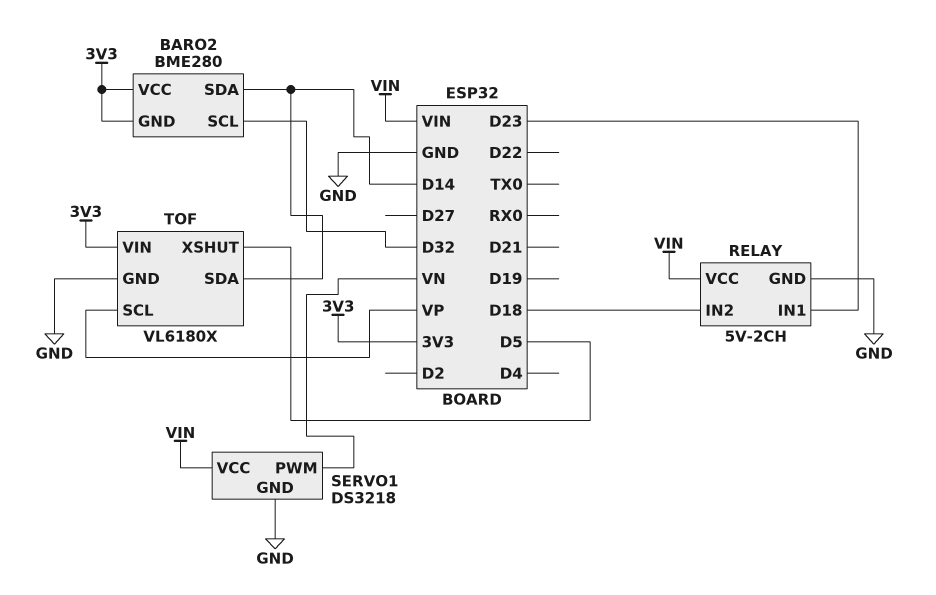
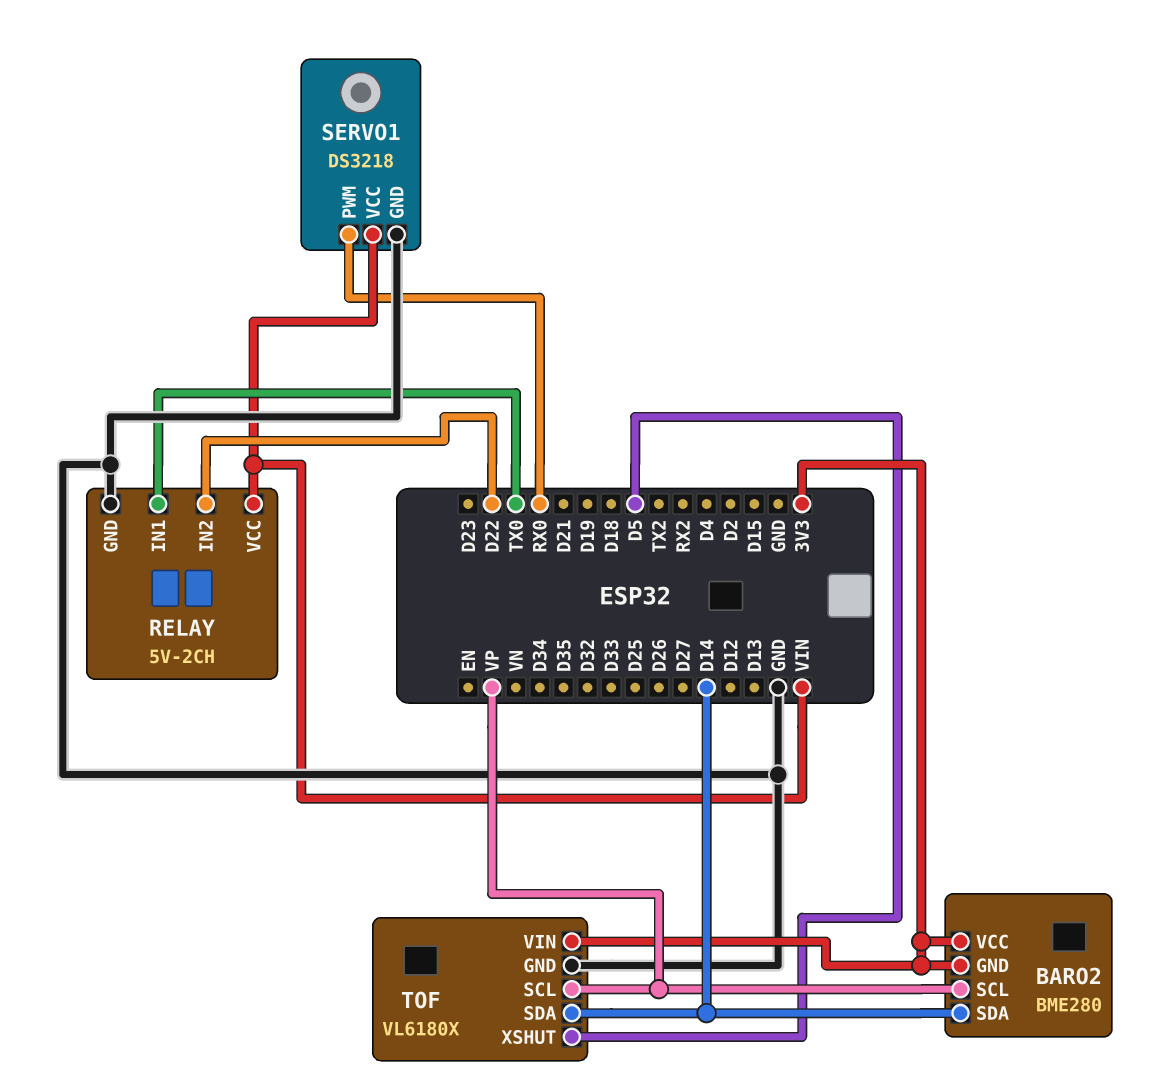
BARO2 pin SCL: D32 -> VP
RELAY pin IN1: D23 -> TX0
RELAY pin IN2: D18 -> D22
SERVO1 pin PWM: VN -> RX0

